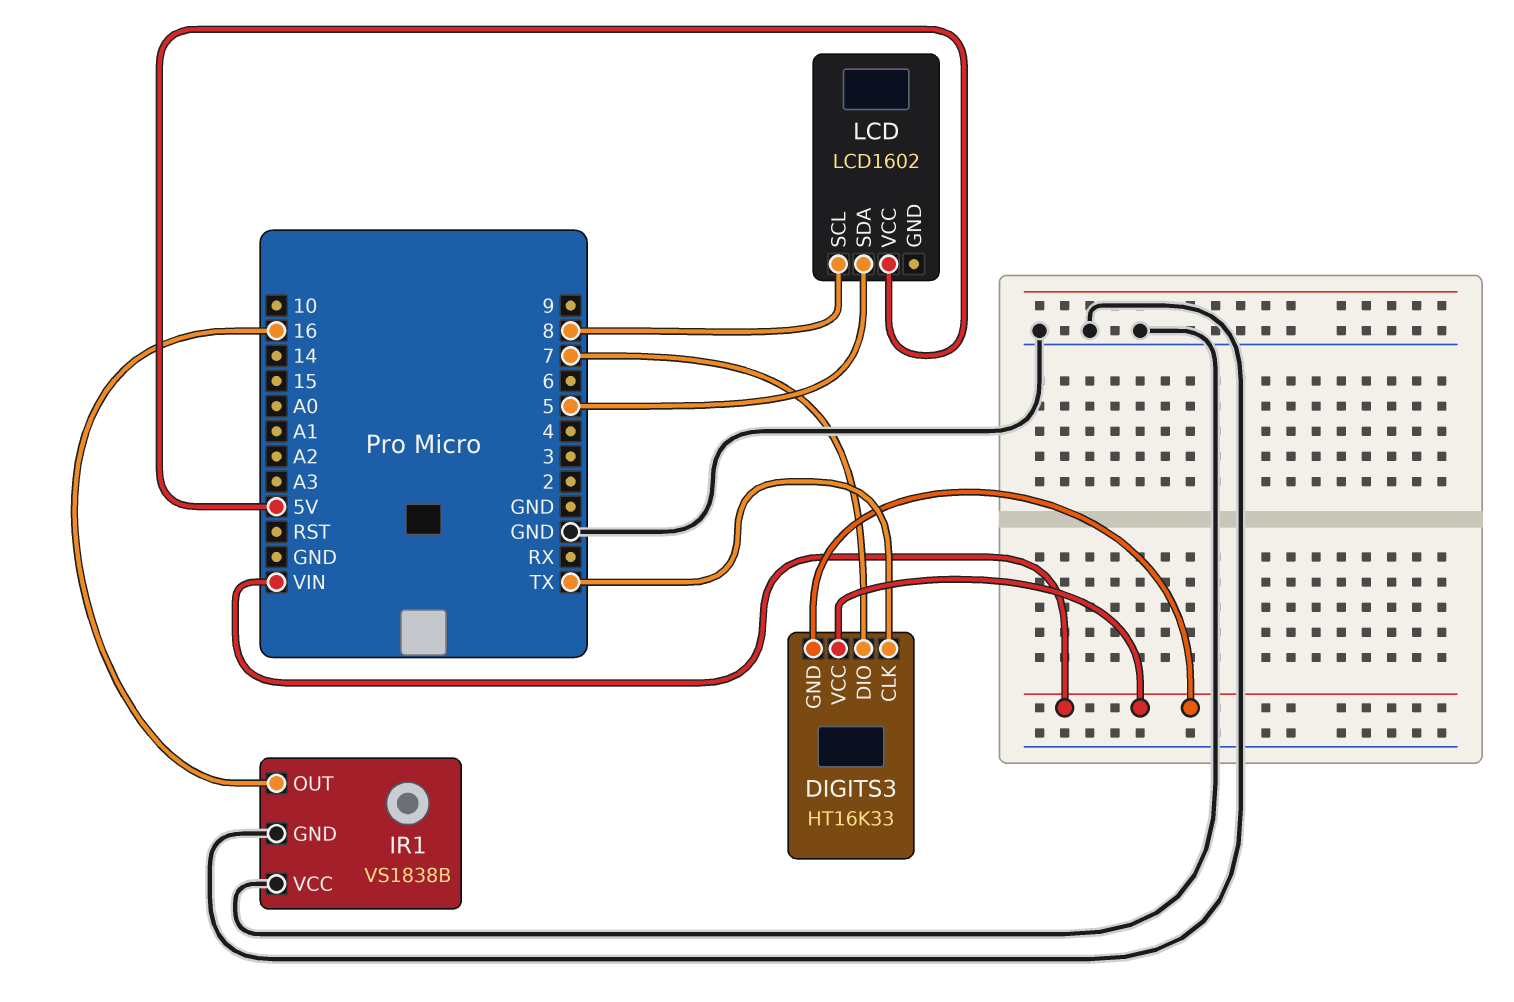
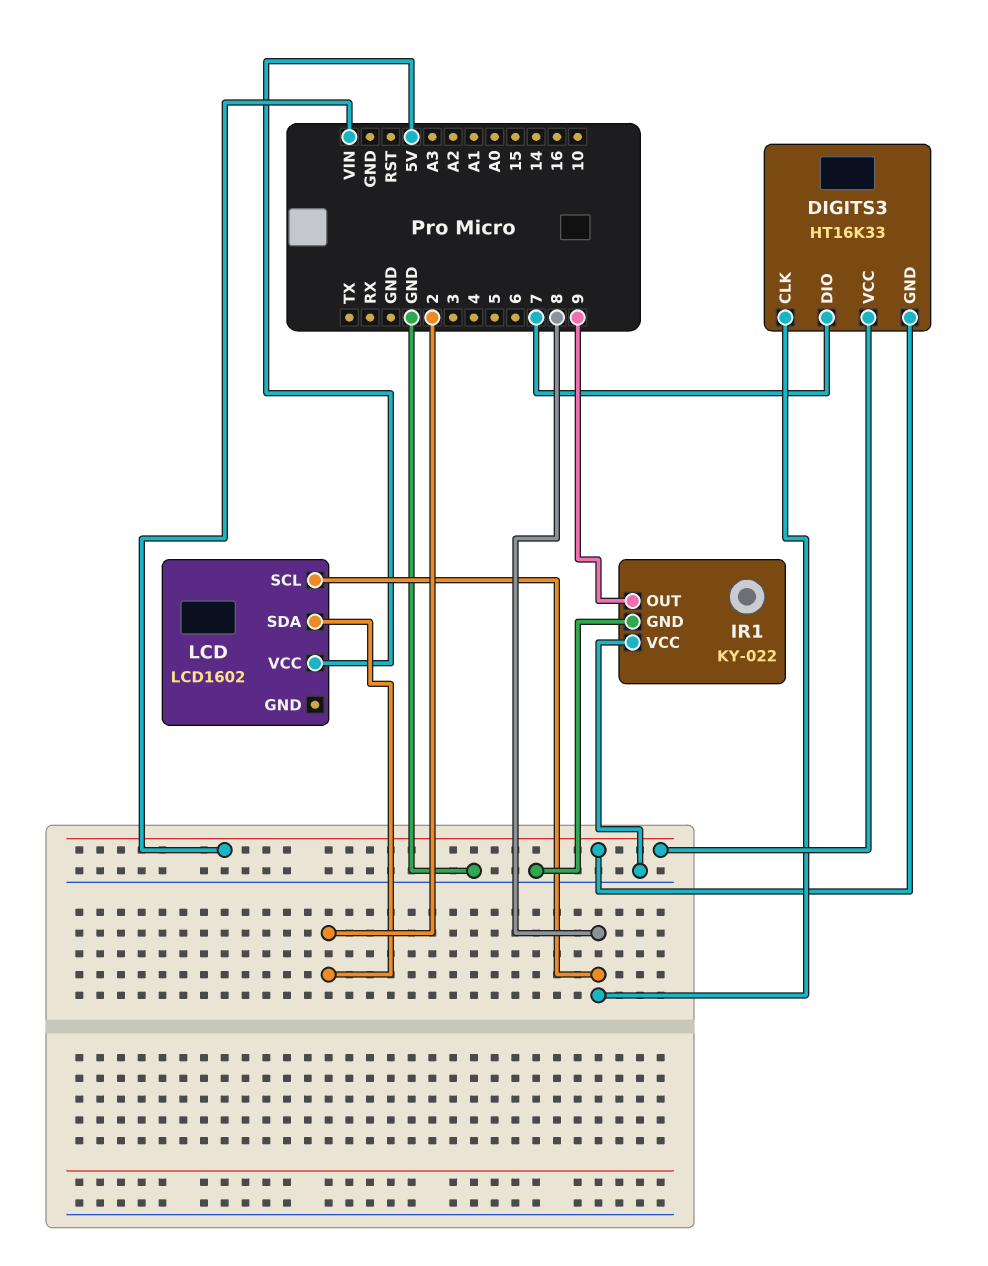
DIGITS3 pin CLK: TX -> 8
IR1: VS1838B -> KY-022
IR1 pin OUT: 16 -> 9
LCD pin SDA: 5 -> 2

